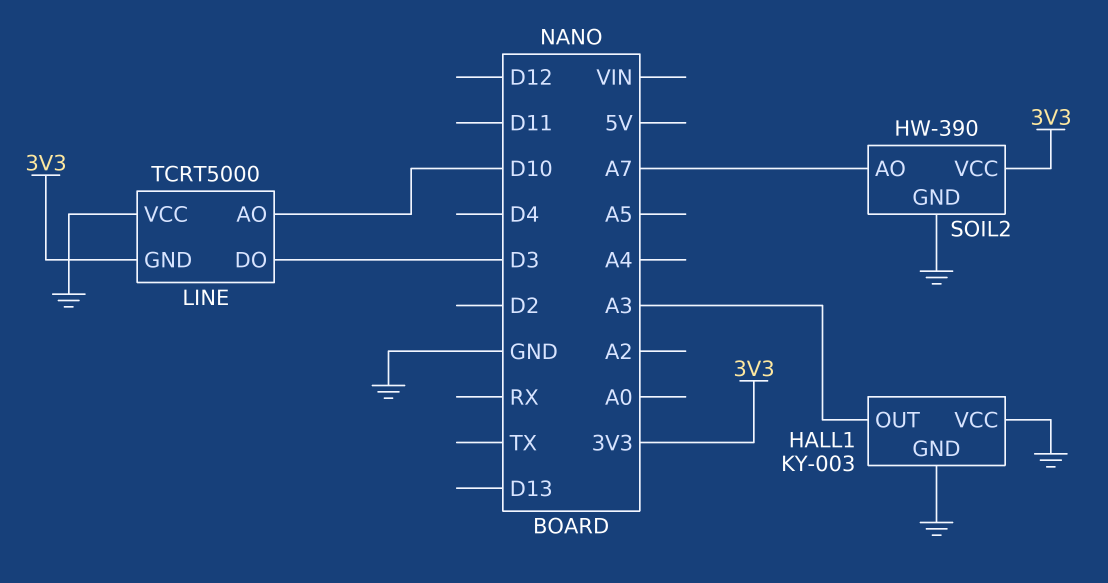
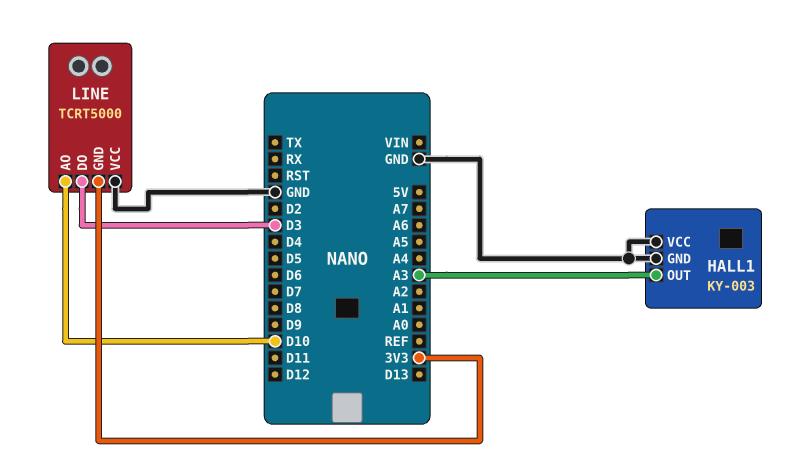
SOIL2: HW-390 -> none
SOIL2 pin AO: A7 -> none
SOIL2 pin GND: GND -> none
SOIL2 pin VCC: 3V3 -> none

